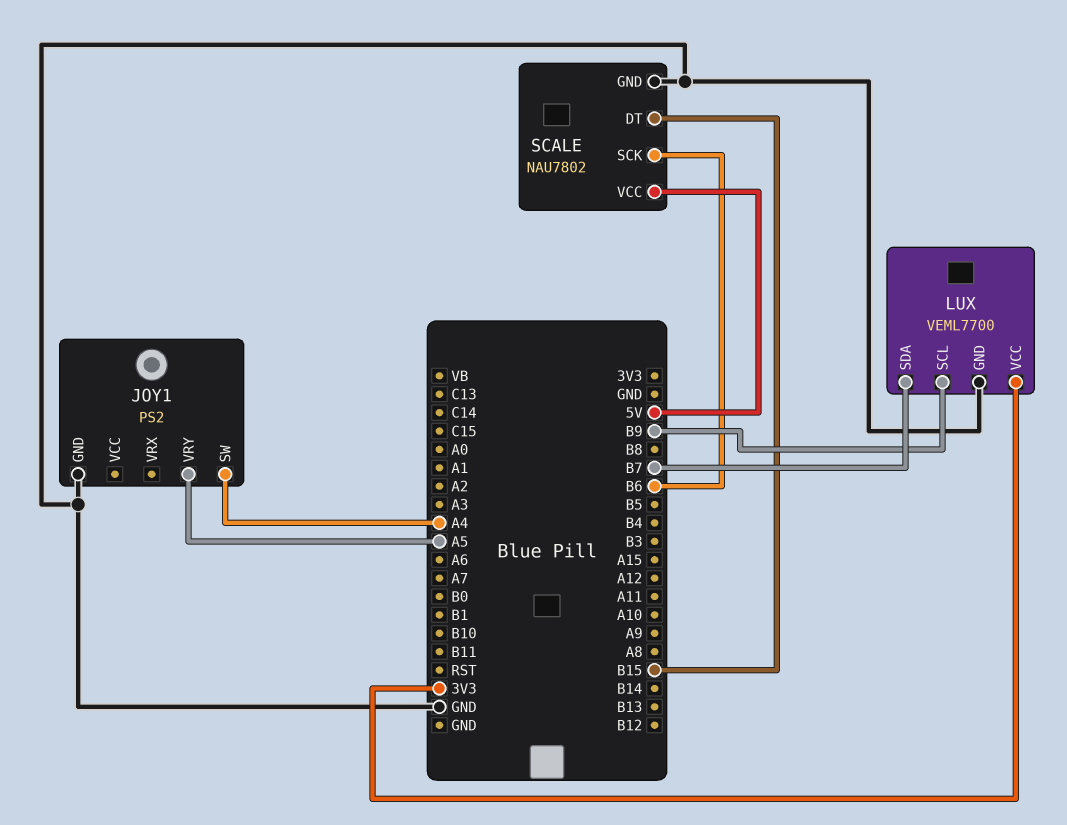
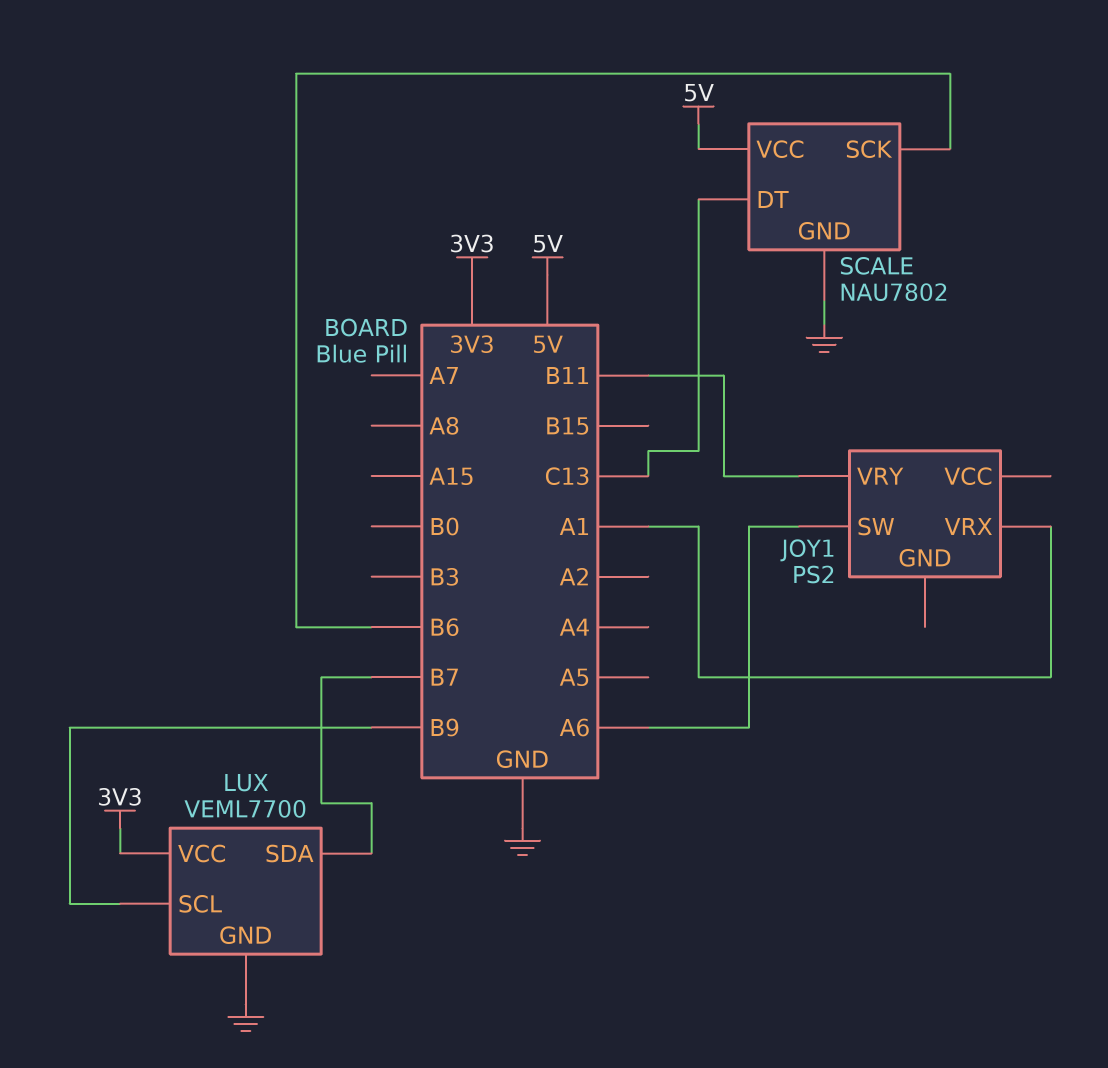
JOY1 pin GND: GND -> none
JOY1 pin SW: A4 -> A6
JOY1 pin VRX: none -> A1
JOY1 pin VRY: A5 -> B11
SCALE pin DT: B15 -> C13

